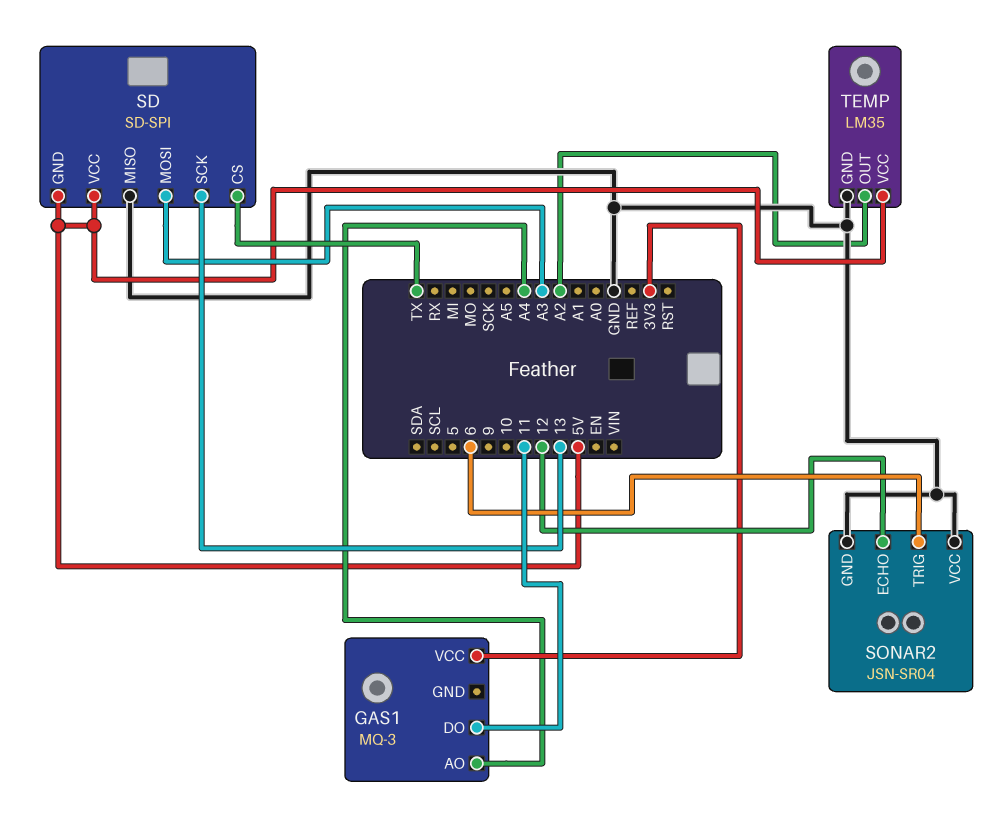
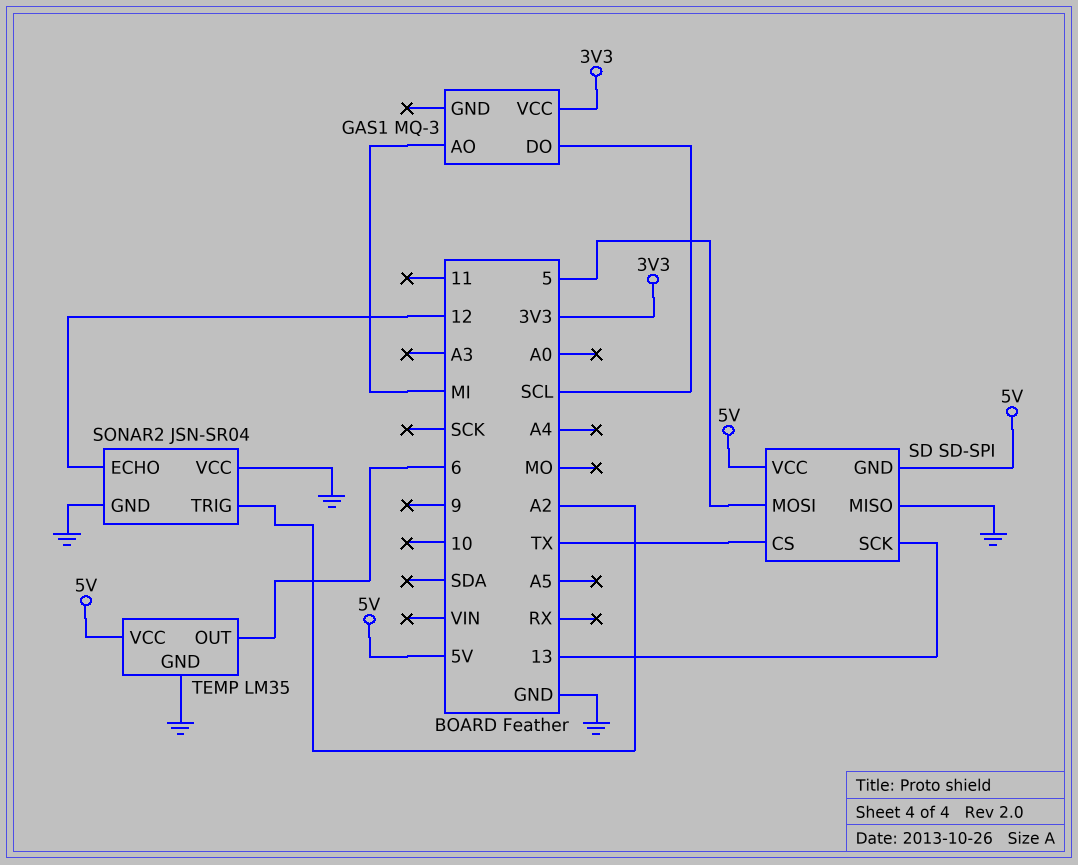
GAS1 pin AO: A4 -> MI
GAS1 pin DO: 11 -> SCL
SD pin MOSI: A3 -> 5
SONAR2 pin TRIG: 6 -> A2
TEMP pin OUT: A2 -> 6

